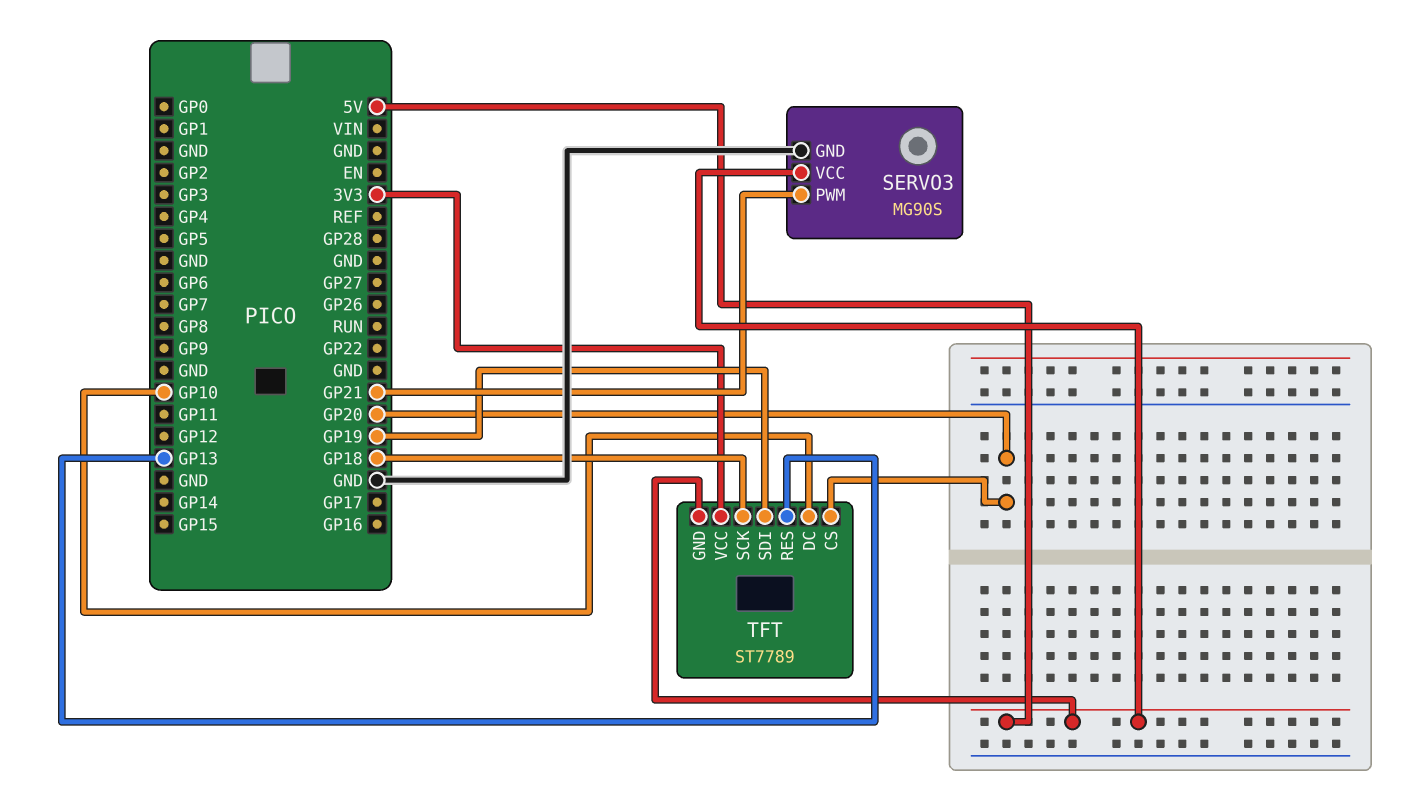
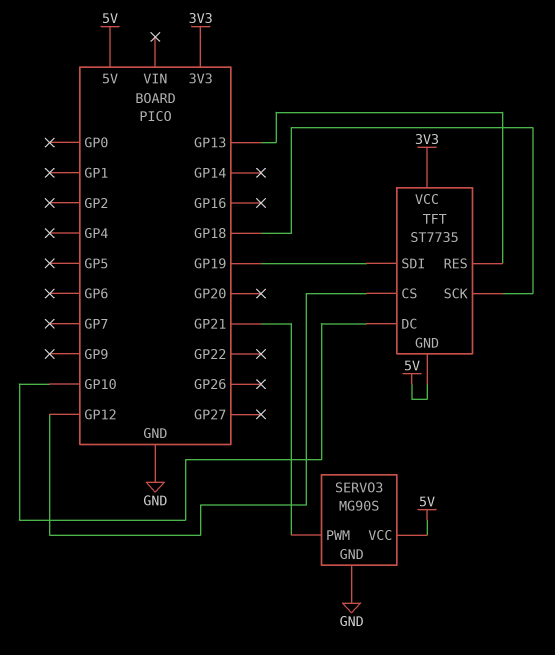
TFT: ST7789 -> ST7735
TFT pin CS: GP20 -> GP12

